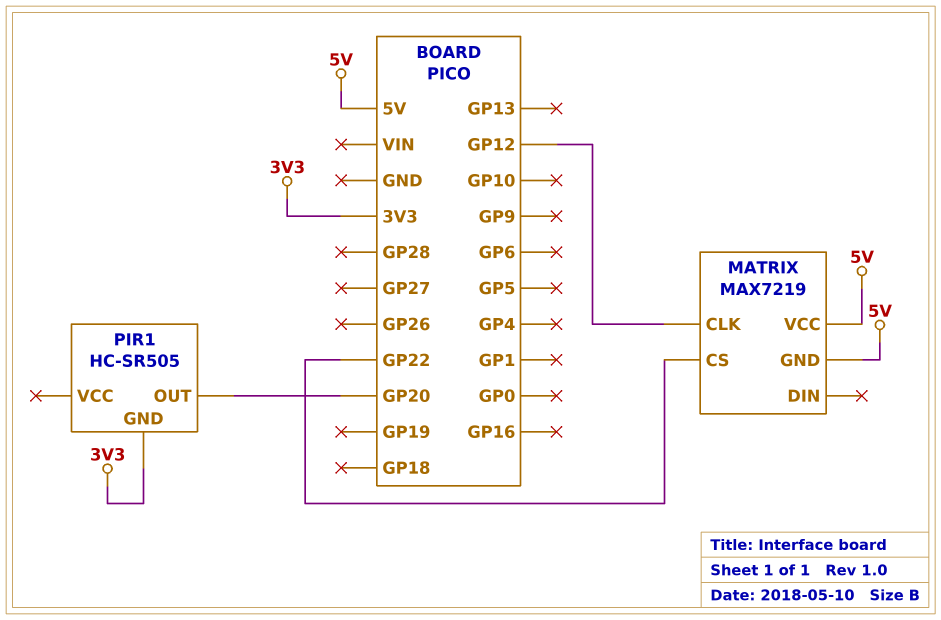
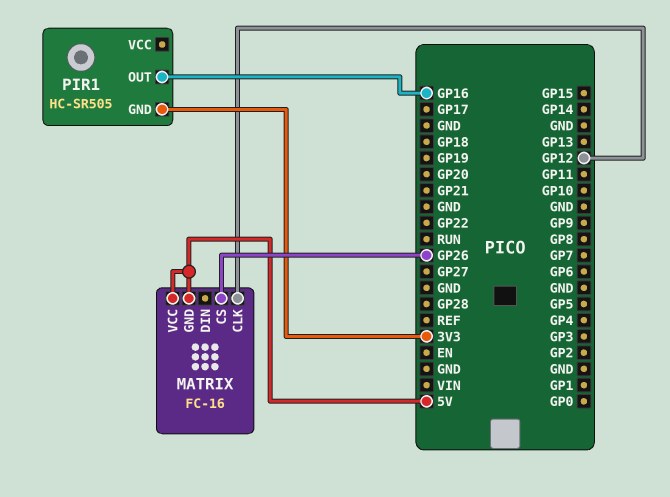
MATRIX: MAX7219 -> FC-16
MATRIX pin CS: GP22 -> GP26
PIR1 pin OUT: GP20 -> GP16

